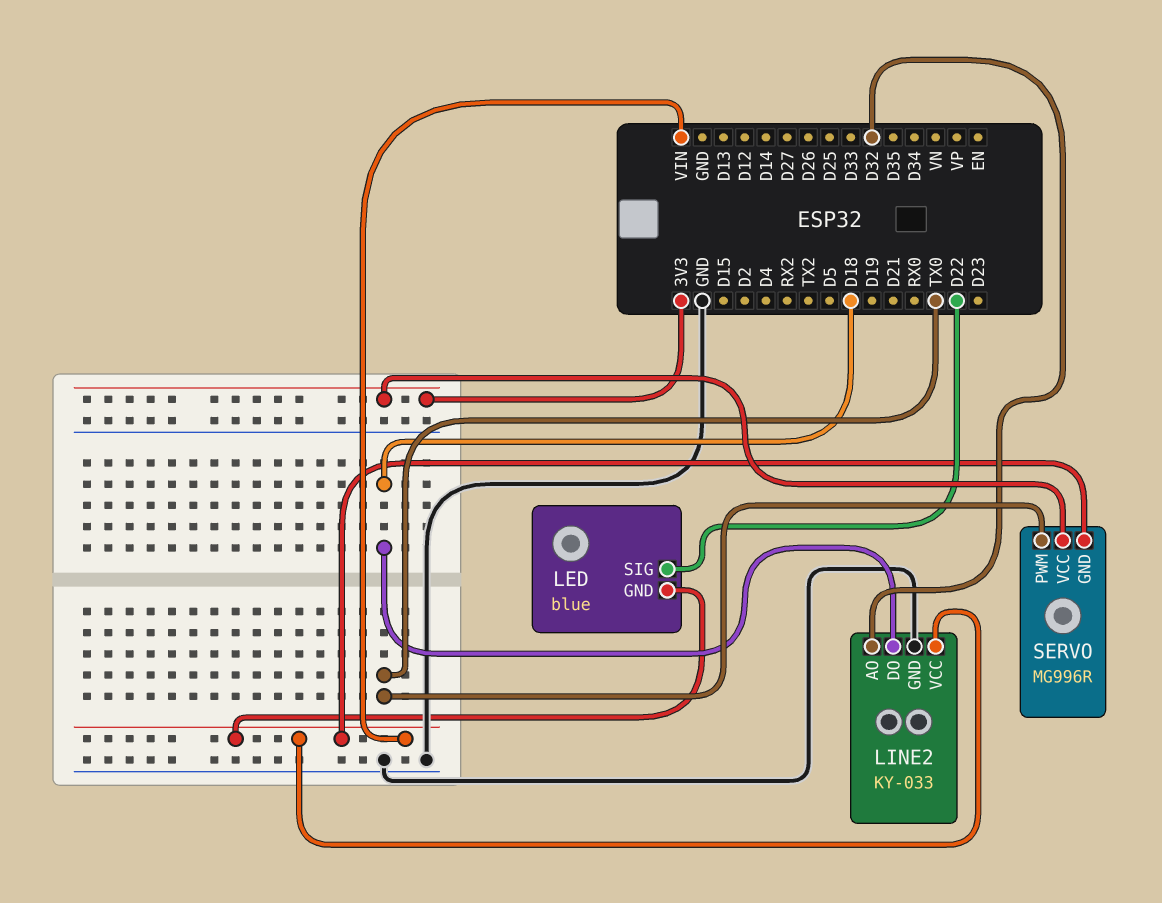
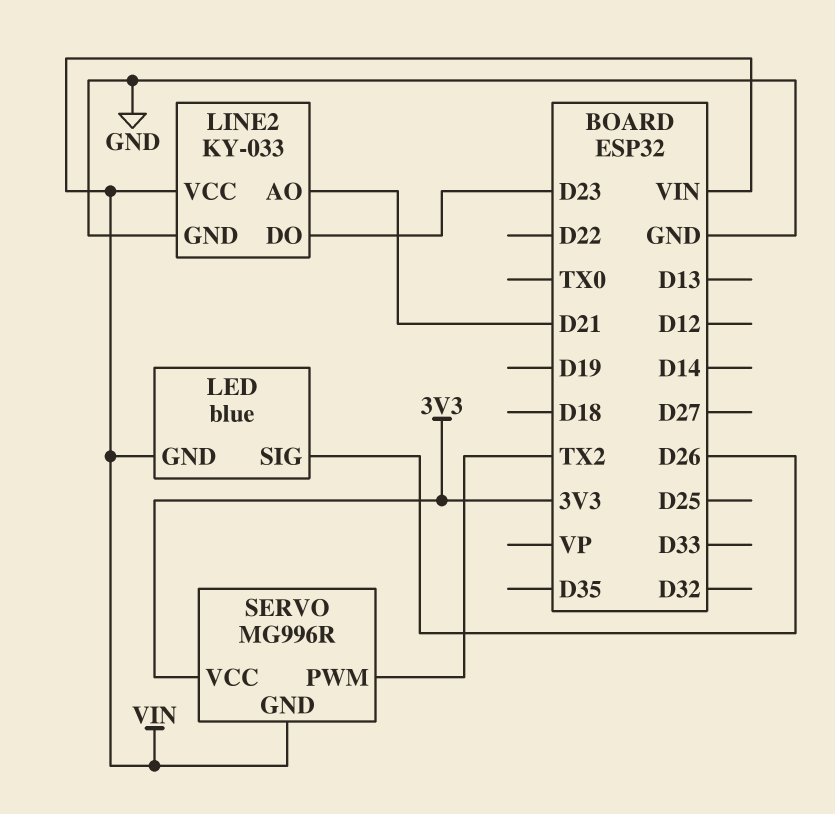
LED pin SIG: D22 -> D26
LINE2 pin AO: D32 -> D21
LINE2 pin DO: D18 -> D23
SERVO pin PWM: TX0 -> TX2

